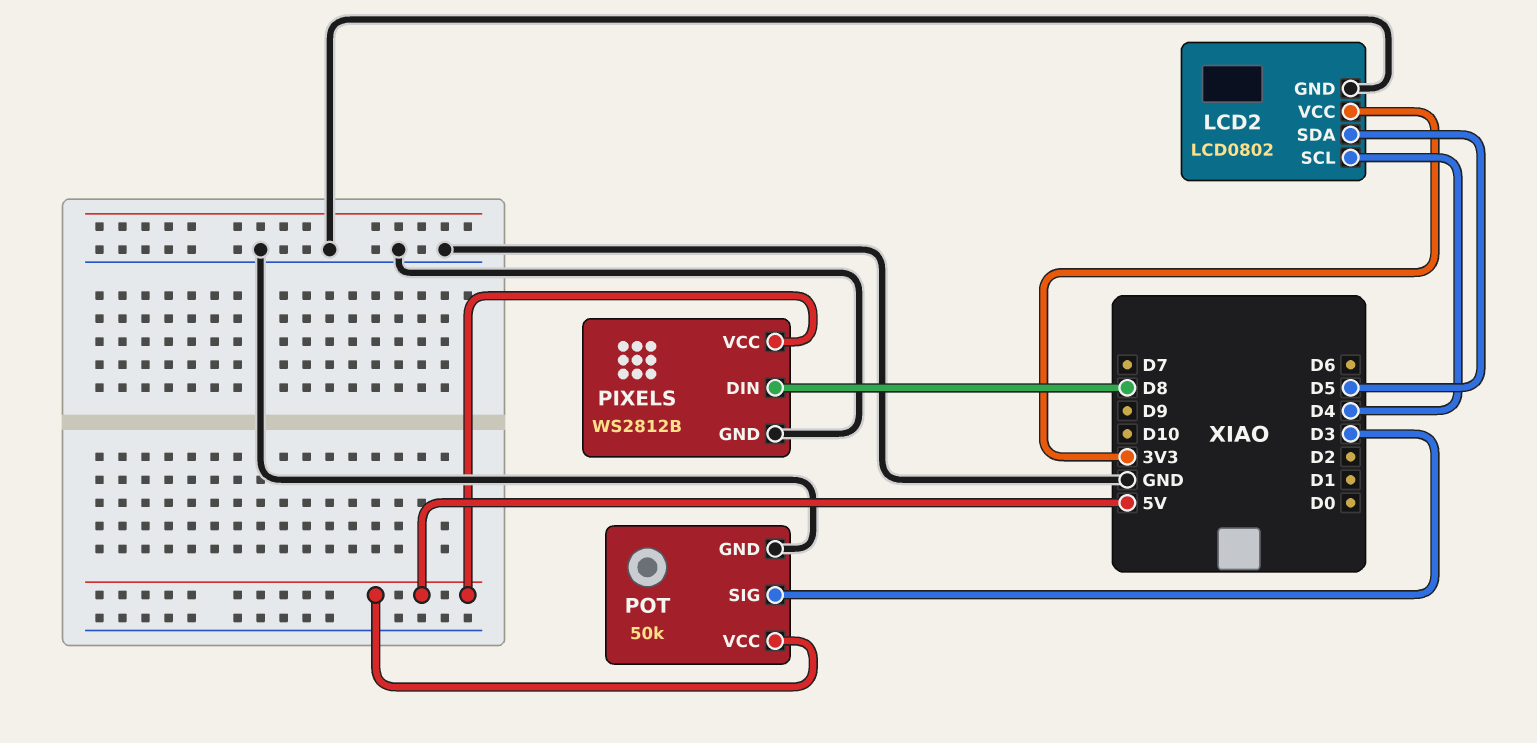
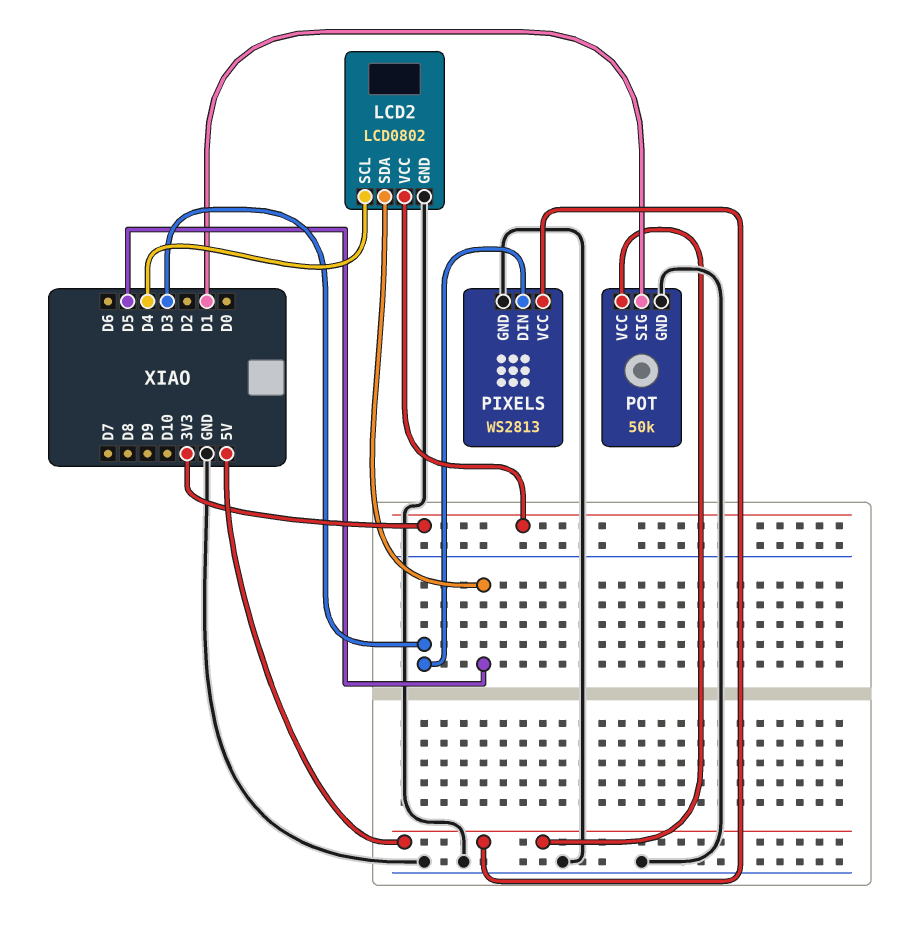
PIXELS: WS2812B -> WS2813
PIXELS pin DIN: D8 -> D3
POT pin SIG: D3 -> D1

